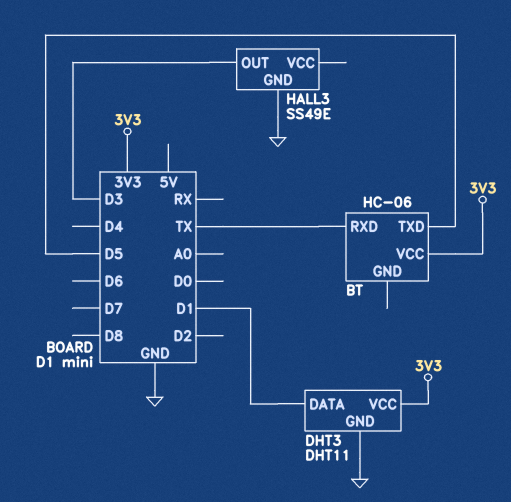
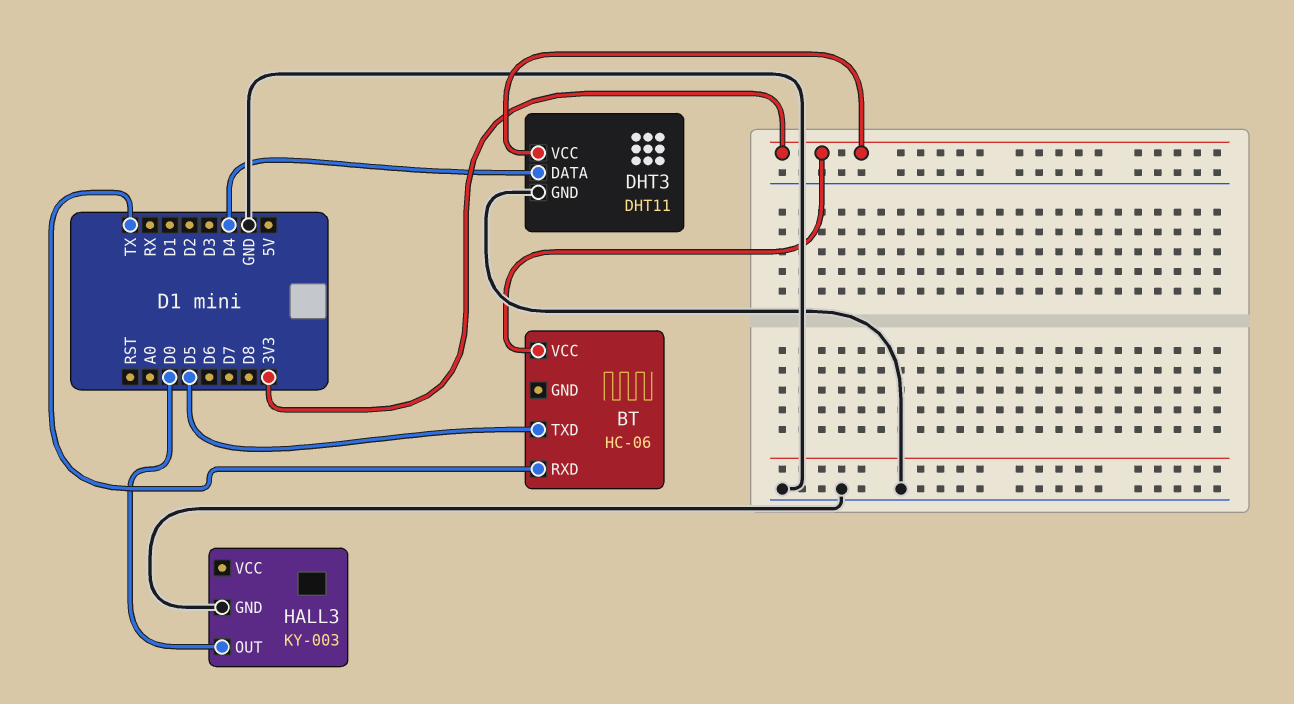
DHT3 pin DATA: D1 -> D4
HALL3: SS49E -> KY-003
HALL3 pin OUT: D3 -> D0

